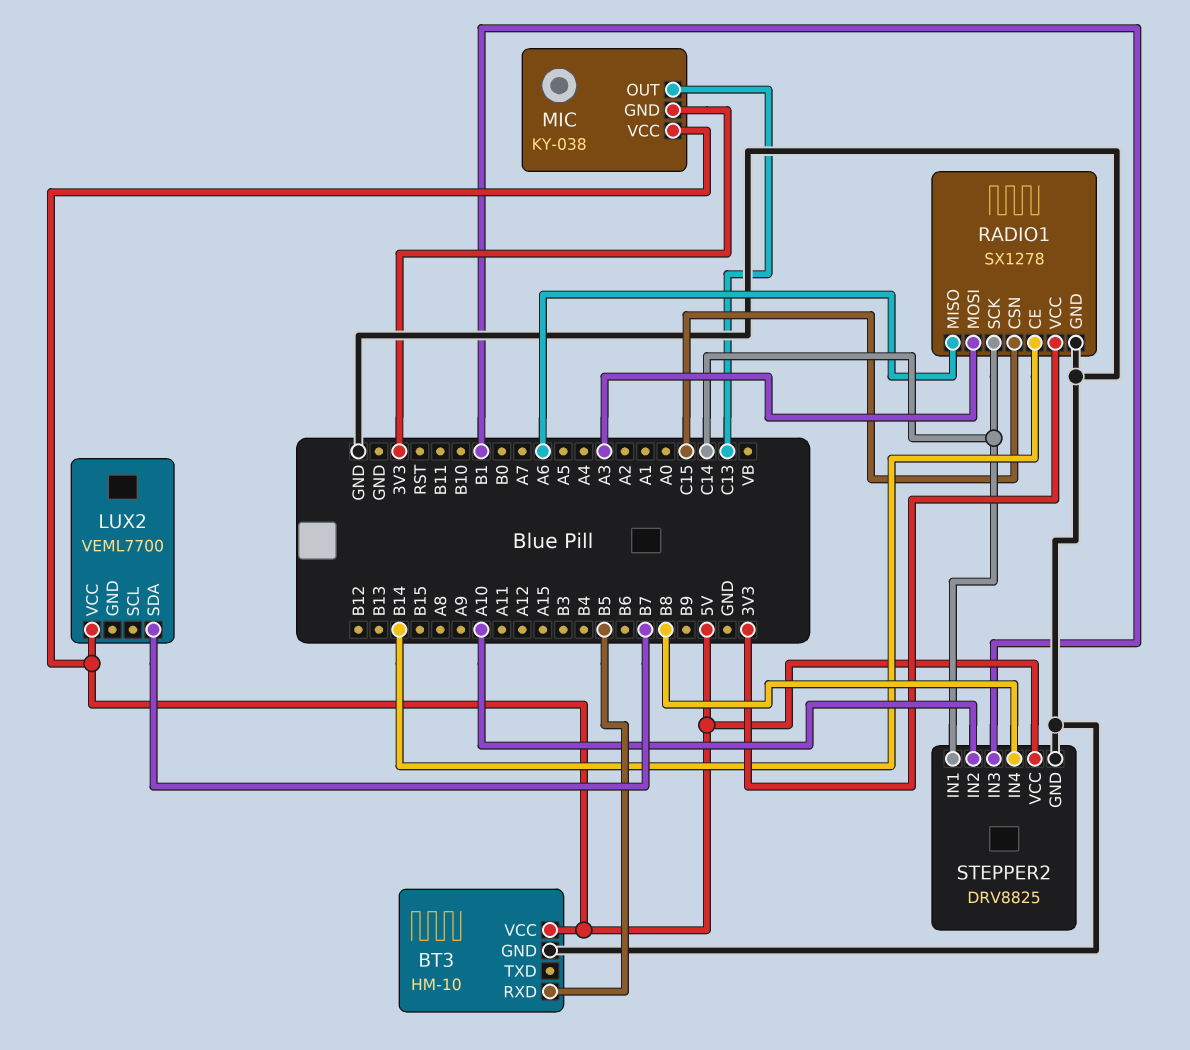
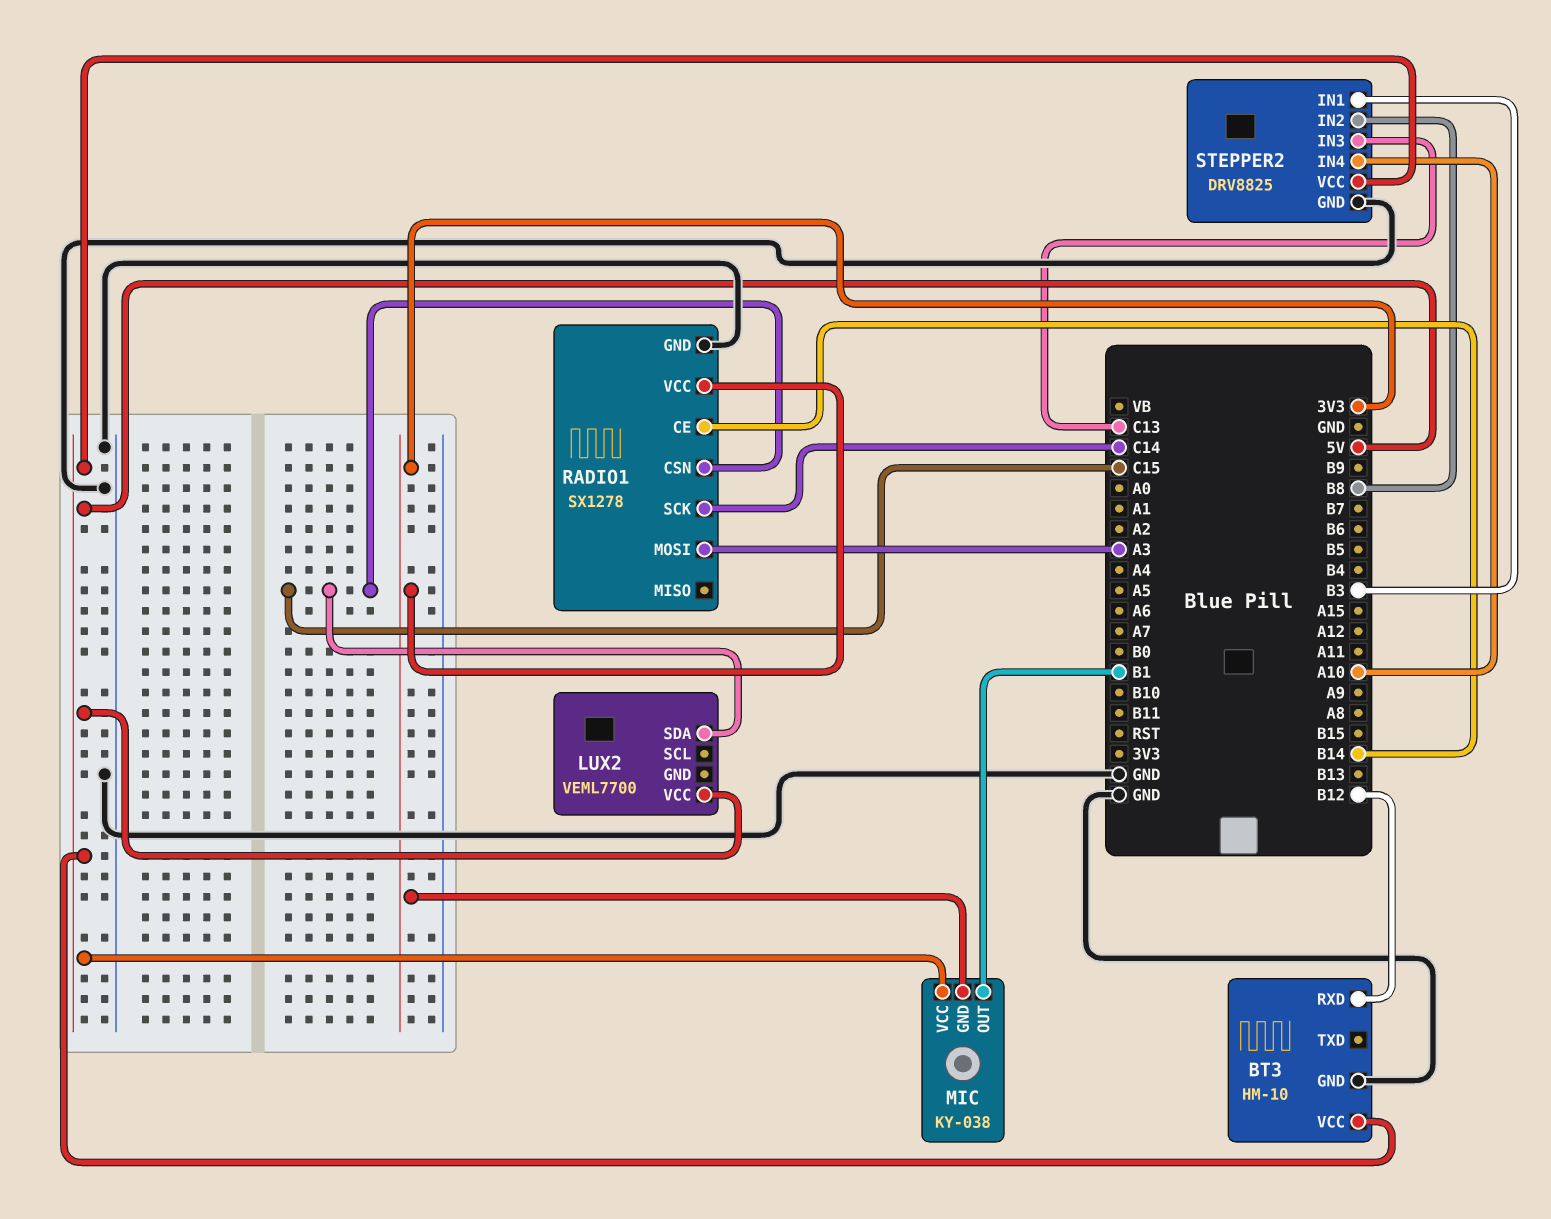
BT3 pin RXD: B5 -> B12
LUX2 pin SDA: B7 -> C15
MIC pin OUT: C13 -> B1
RADIO1 pin MISO: A6 -> none
STEPPER2 pin IN1: C14 -> B3
STEPPER2 pin IN2: A10 -> B8
STEPPER2 pin IN3: B1 -> C13
STEPPER2 pin IN4: B8 -> A10

